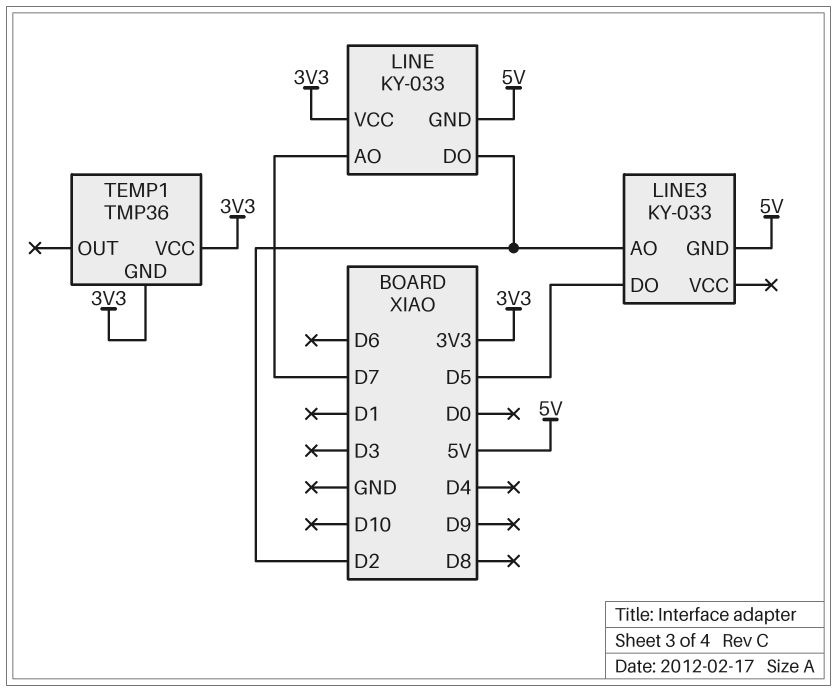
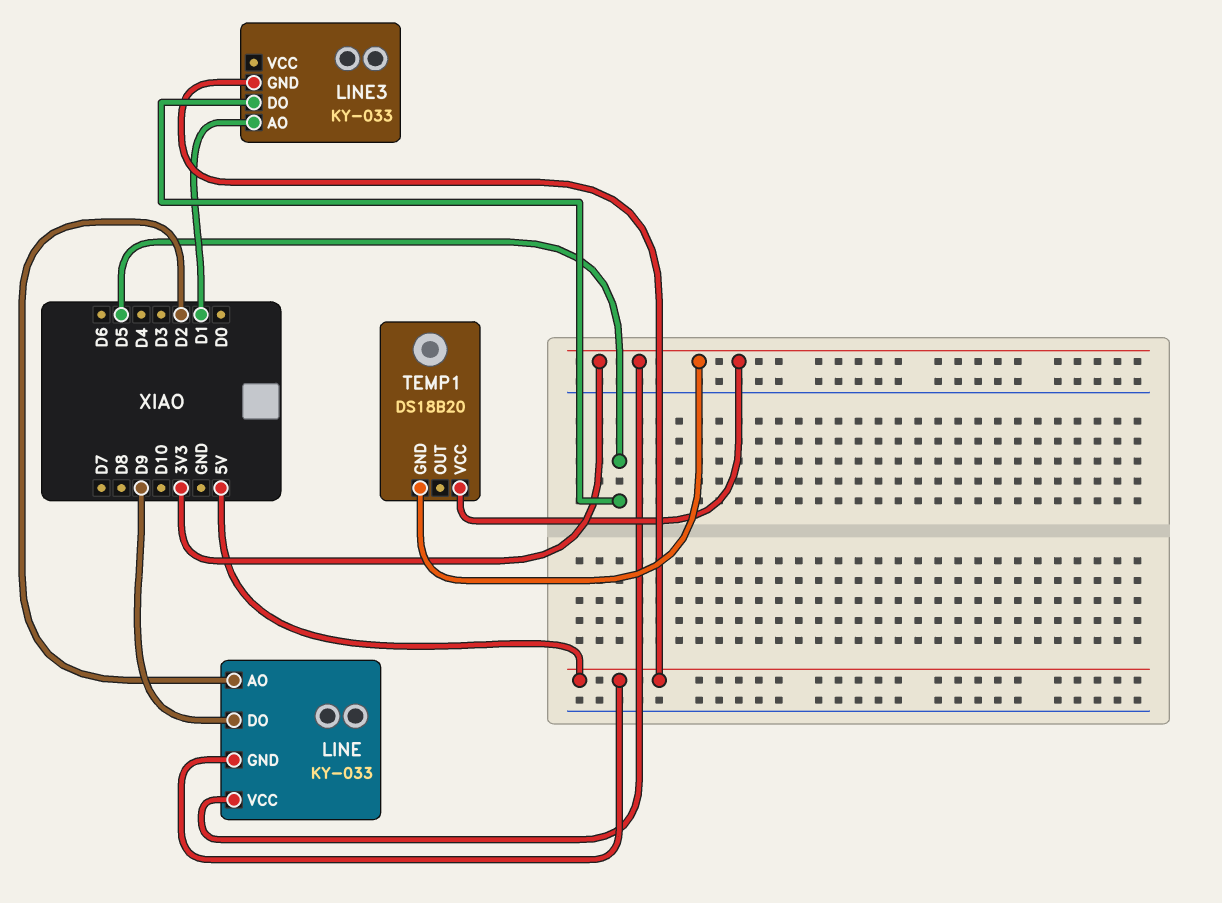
LINE pin AO: D7 -> D2
LINE pin DO: D2 -> D9
LINE3 pin AO: D2 -> D1
TEMP1: TMP36 -> DS18B20

